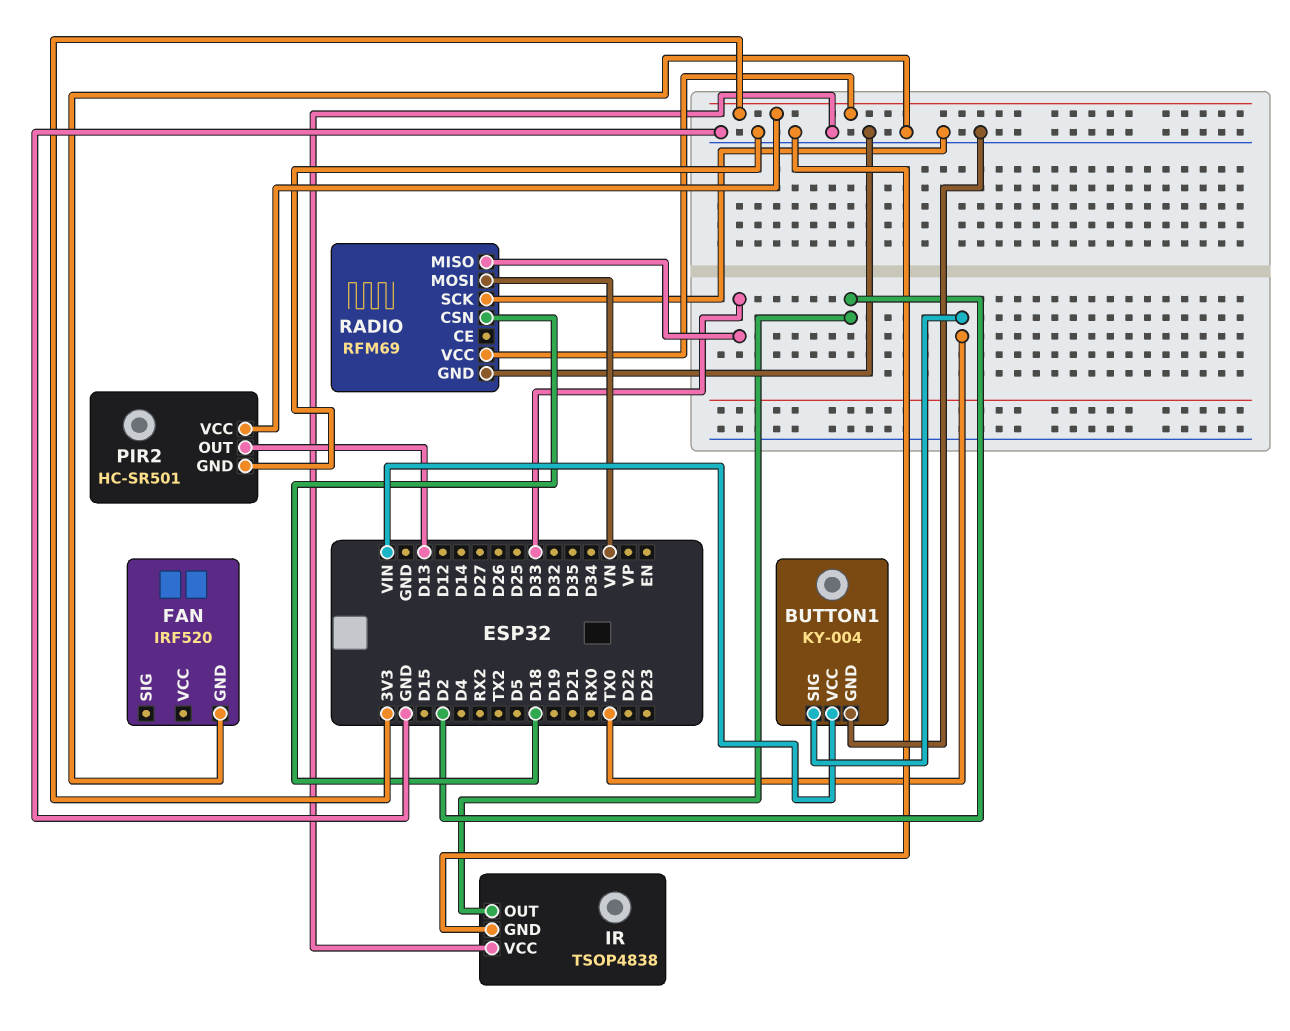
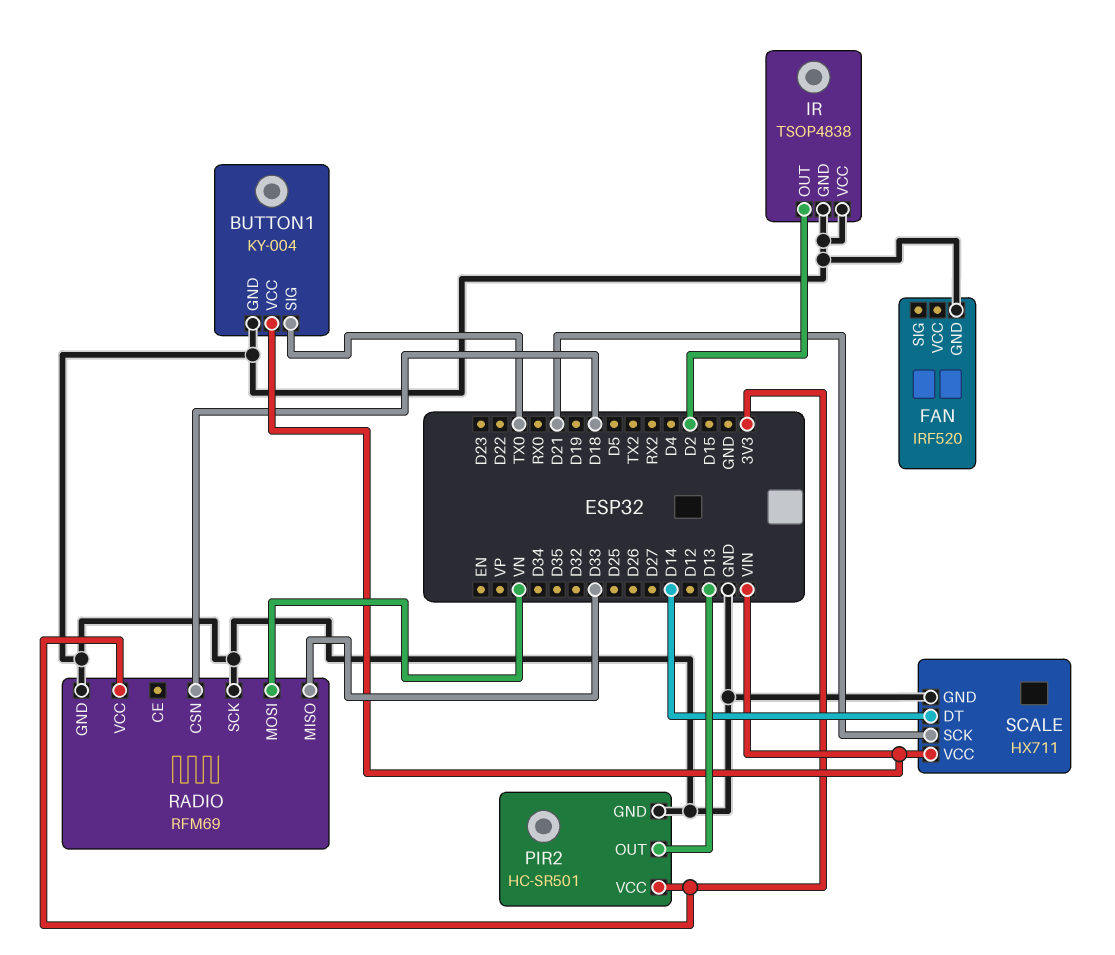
SCALE: none -> HX711
SCALE pin DT: none -> D14
SCALE pin GND: none -> GND
SCALE pin SCK: none -> D21
SCALE pin VCC: none -> VIN

